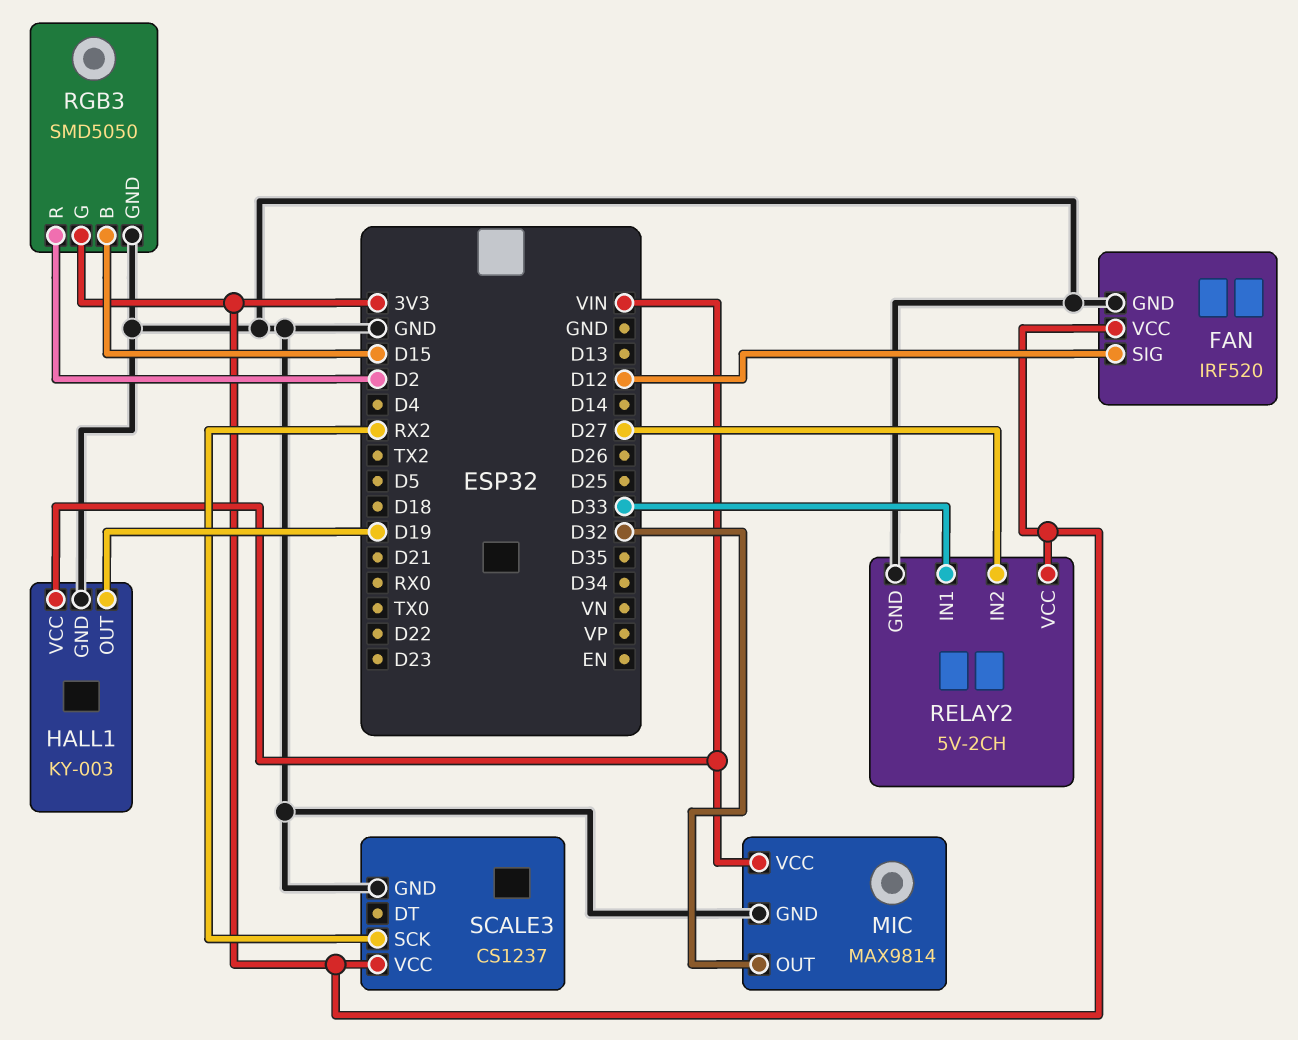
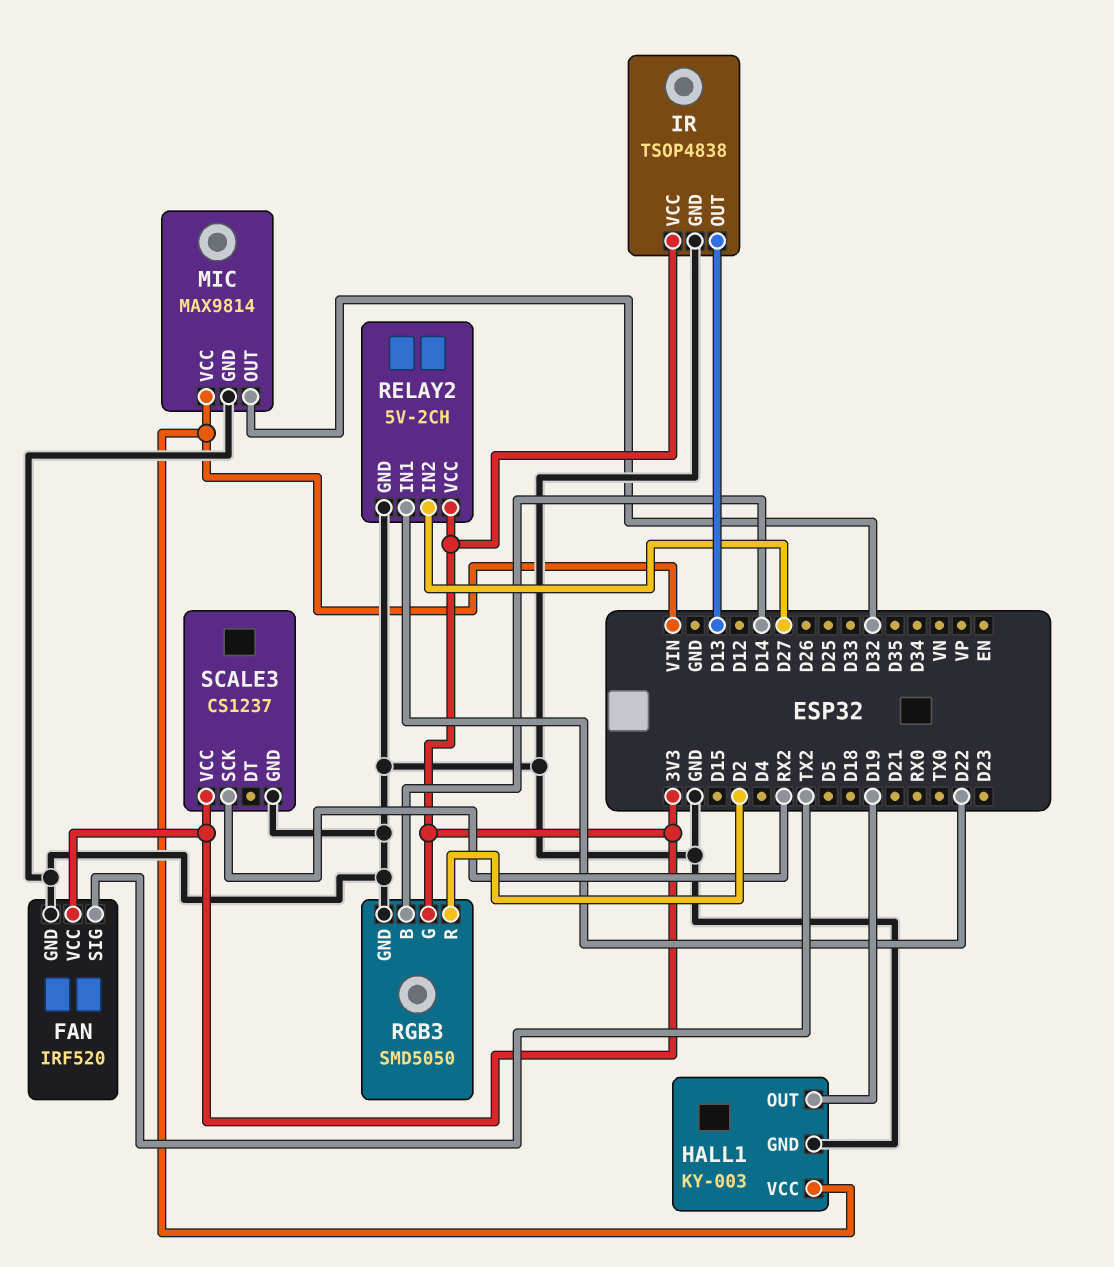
FAN pin SIG: D12 -> TX2
IR: none -> TSOP4838
IR pin GND: none -> GND
IR pin OUT: none -> D13
IR pin VCC: none -> 3V3
RELAY2 pin IN1: D33 -> D22
RGB3 pin B: D15 -> D14

